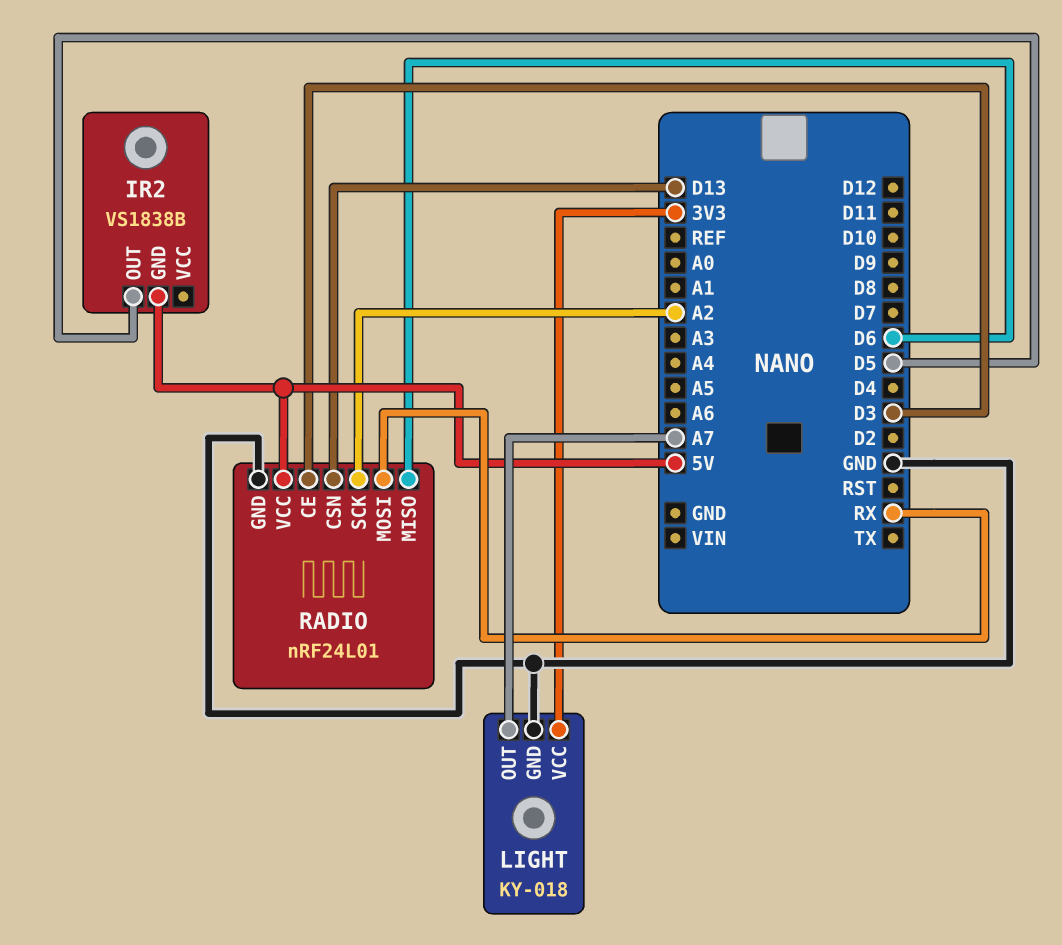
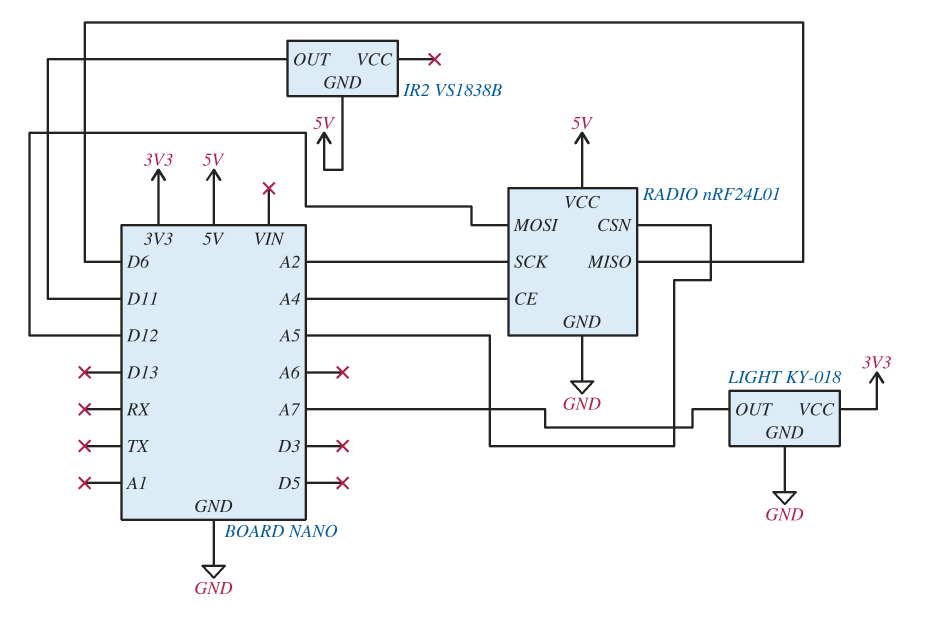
IR2 pin OUT: D5 -> D11
RADIO pin CE: D3 -> A4
RADIO pin CSN: D13 -> A5
RADIO pin MOSI: RX -> D12

